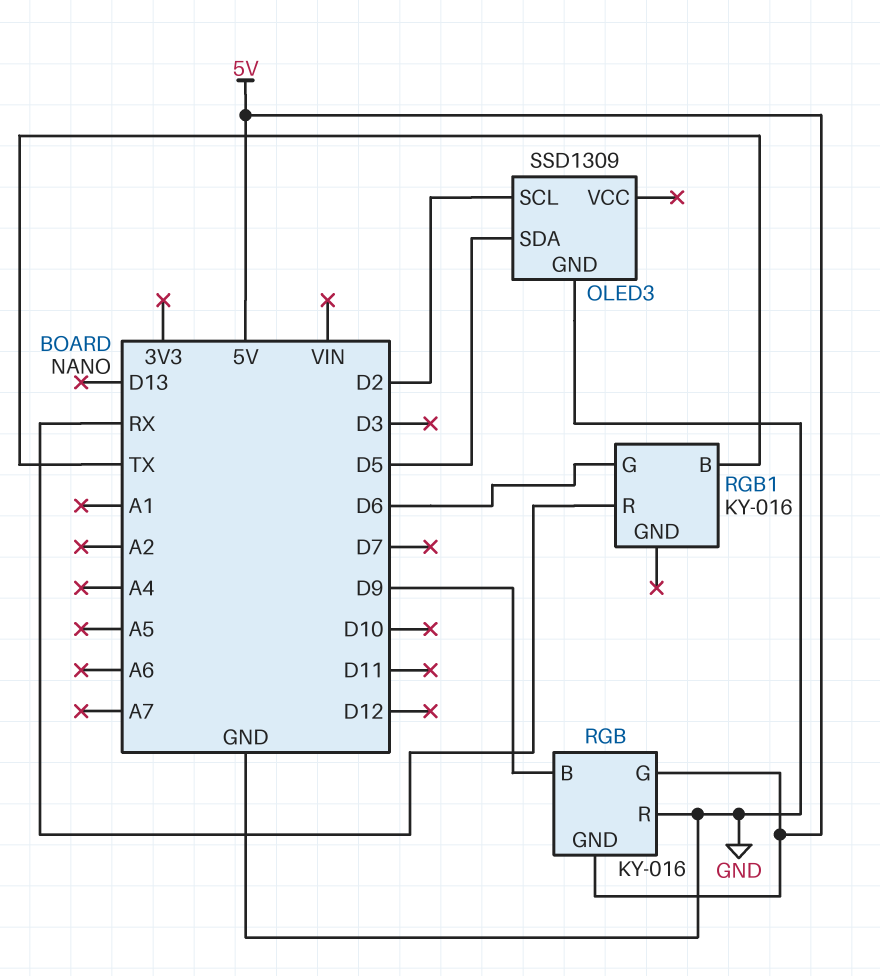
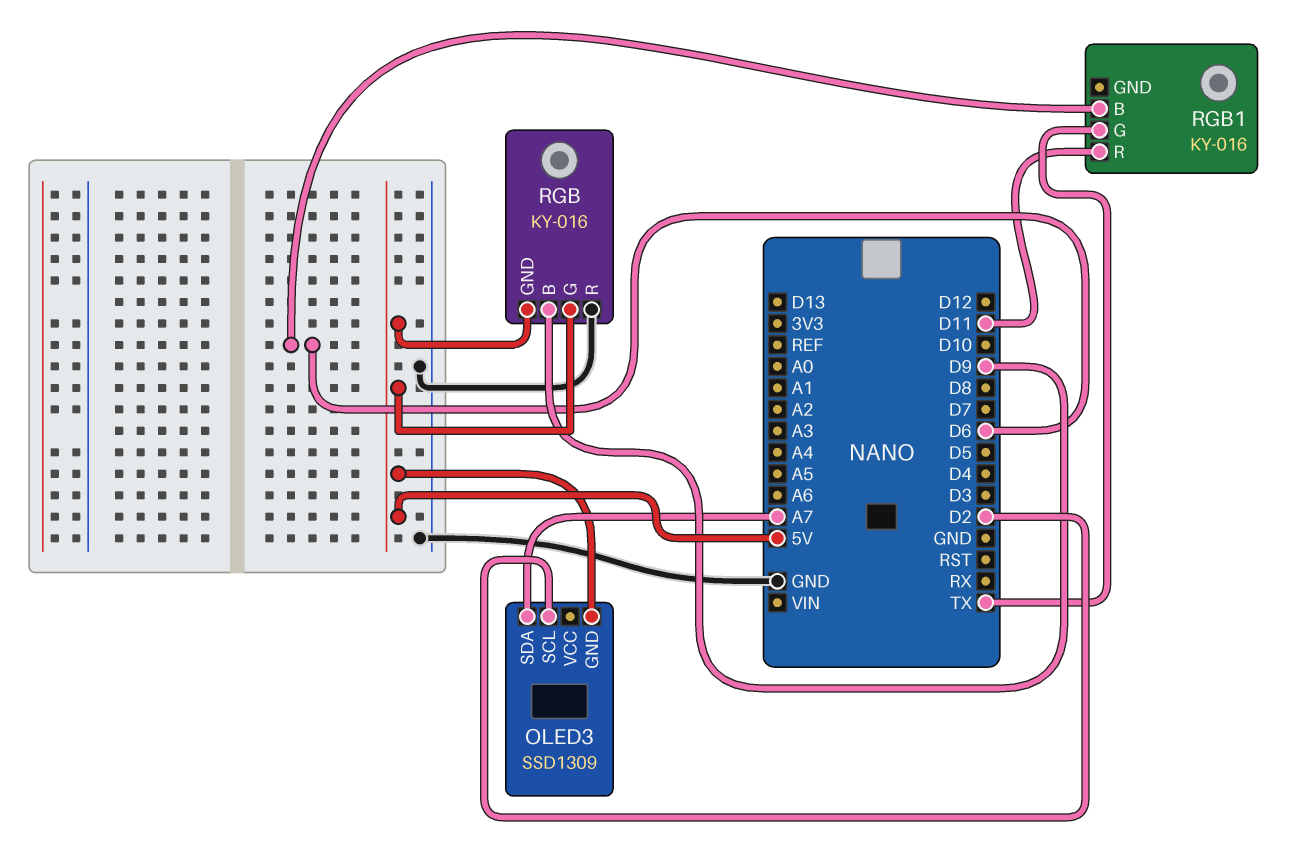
OLED3 pin GND: GND -> 5V
OLED3 pin SDA: D5 -> A7
RGB1 pin B: TX -> D6
RGB1 pin G: D6 -> TX
RGB1 pin R: RX -> D11

